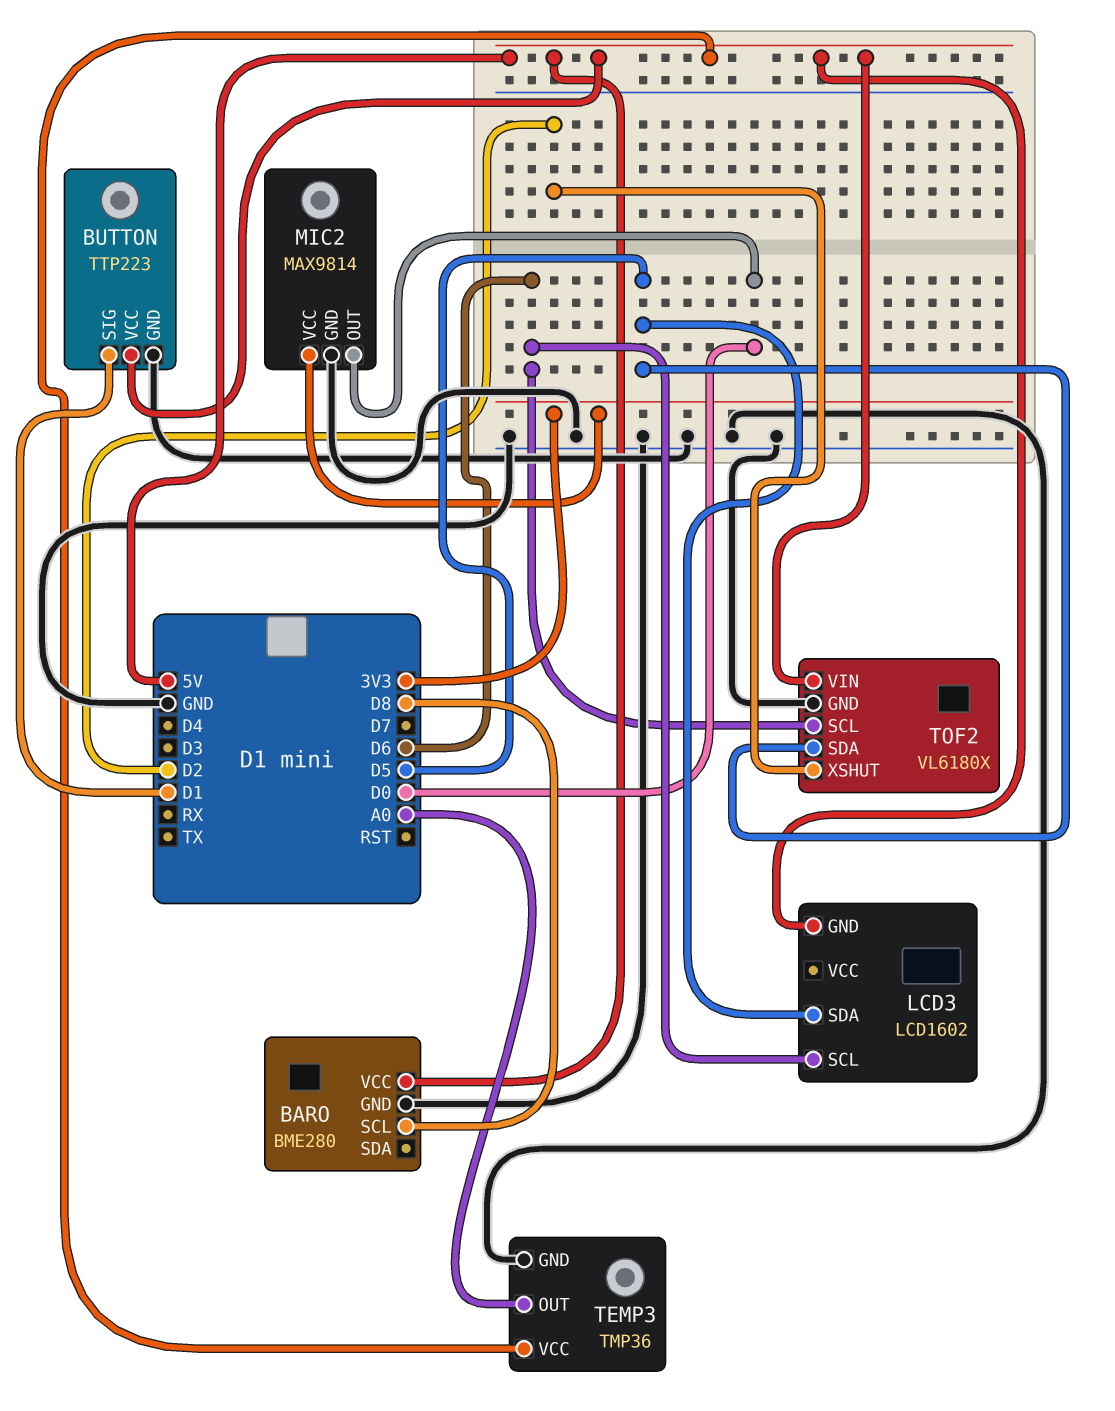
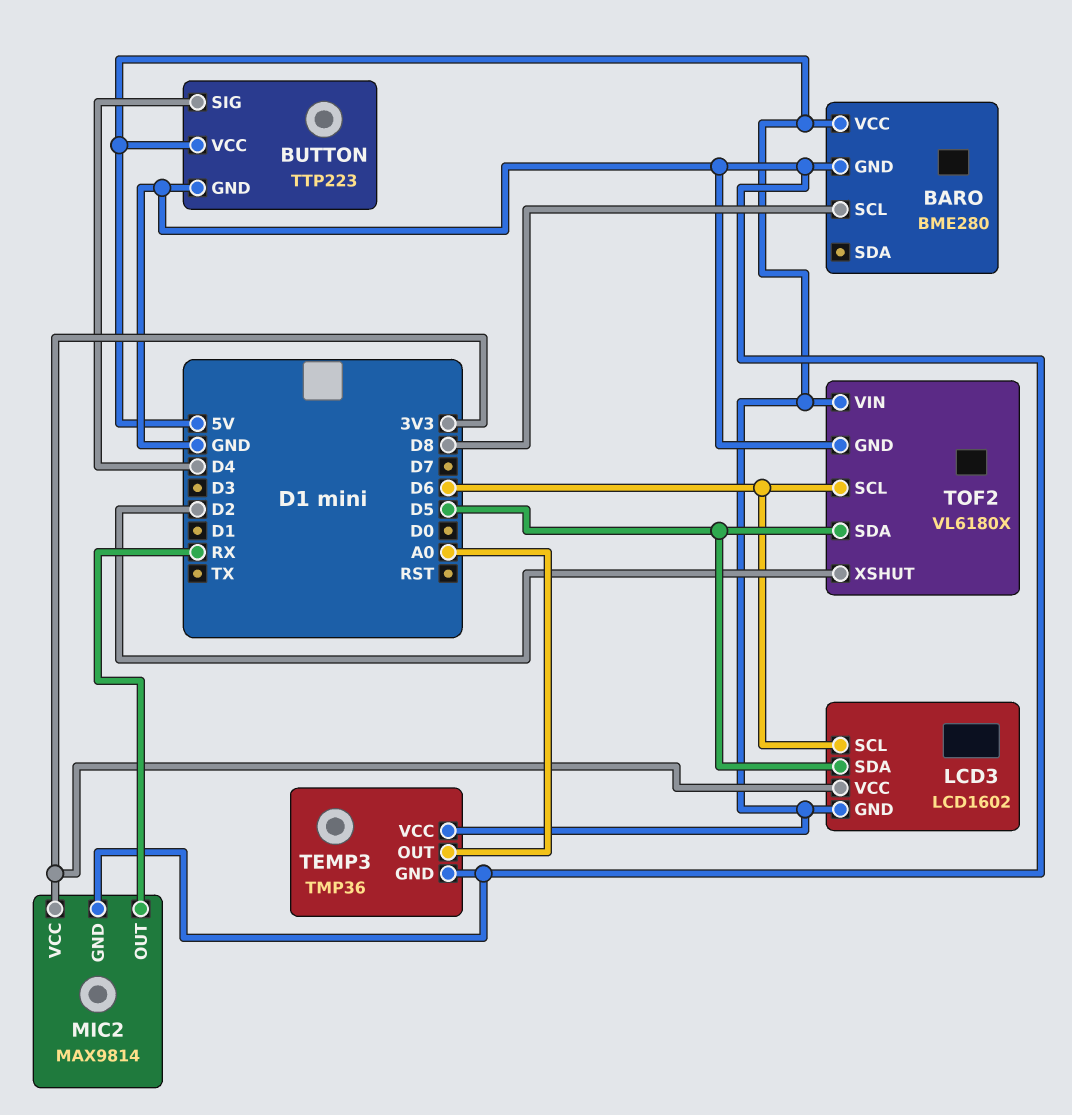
BUTTON pin SIG: D1 -> D4
LCD3 pin VCC: none -> 3V3
MIC2 pin OUT: D0 -> RX

